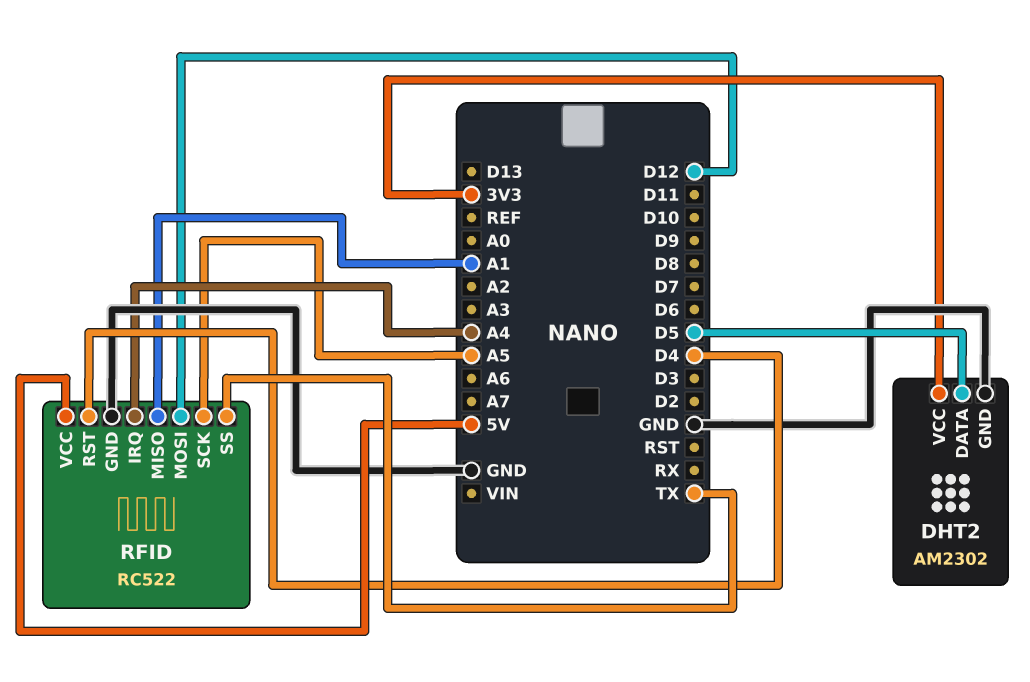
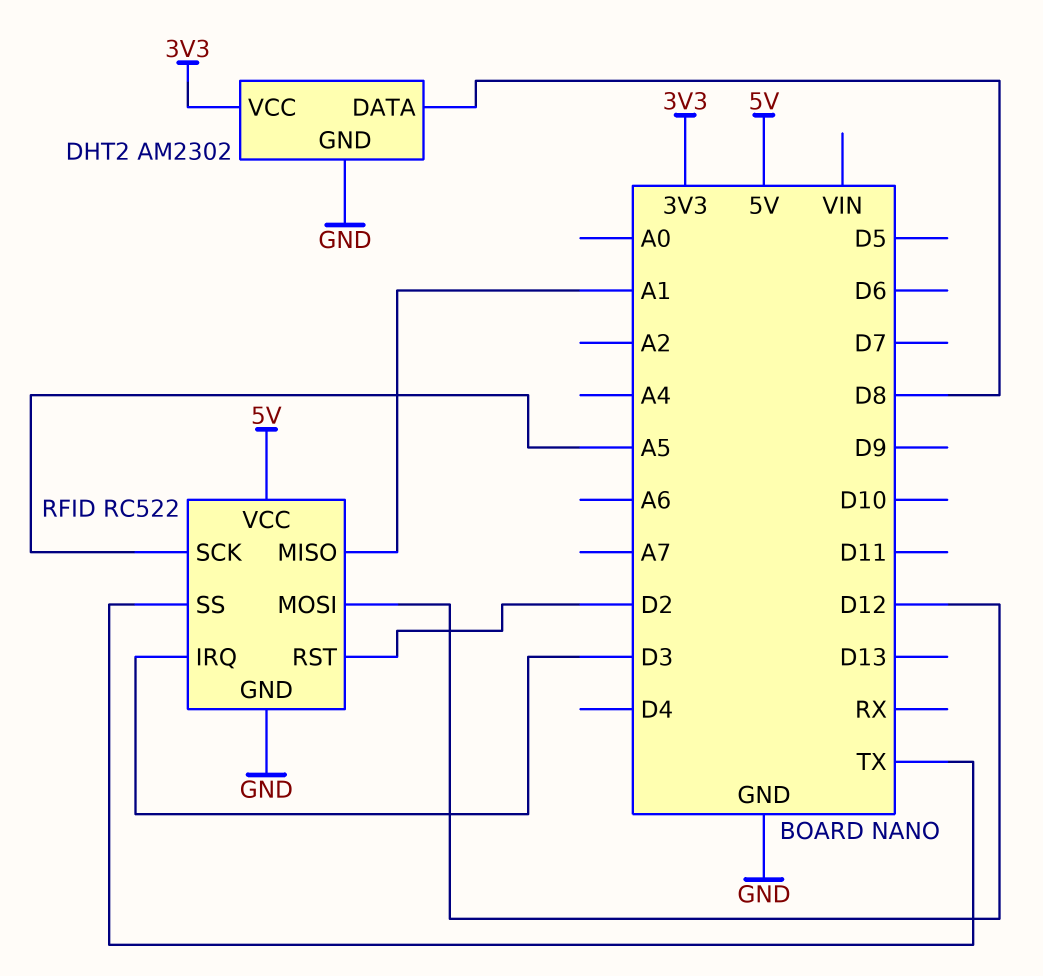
DHT2 pin DATA: D5 -> D8
RFID pin IRQ: A4 -> D3
RFID pin RST: D4 -> D2

